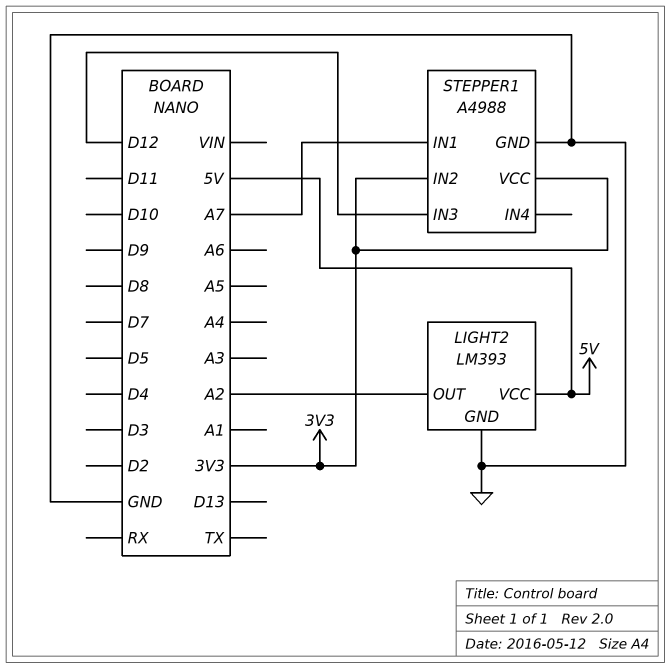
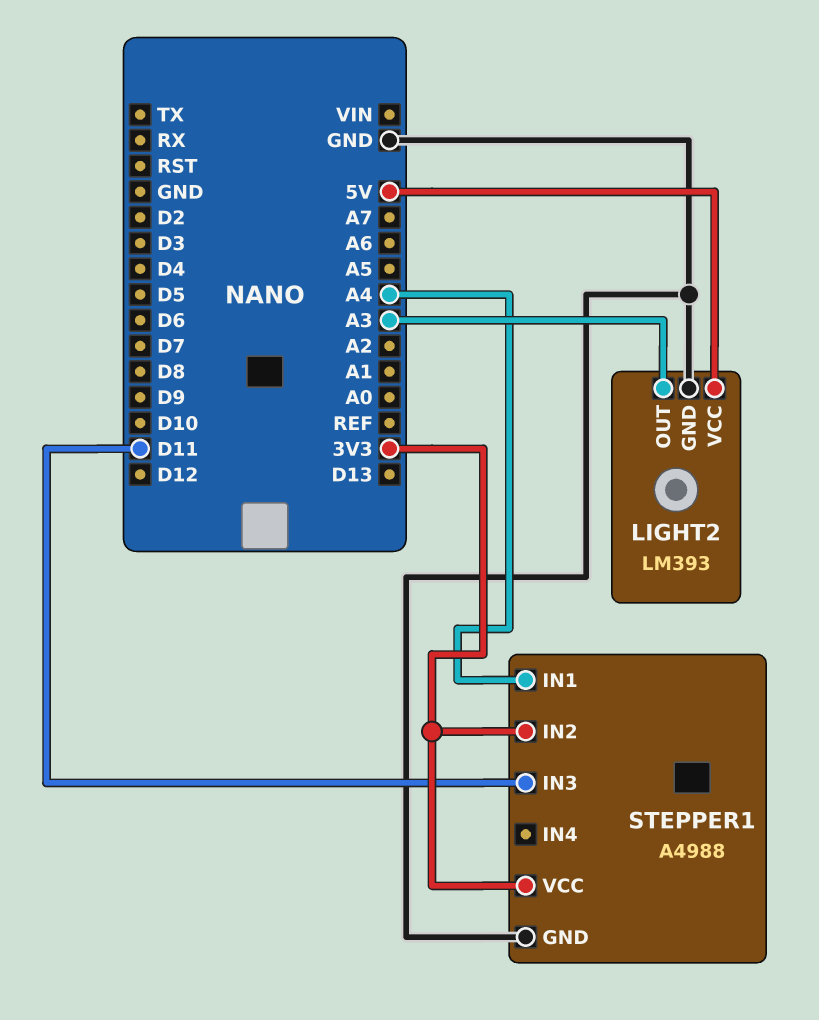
LIGHT2 pin OUT: A2 -> A3
STEPPER1 pin IN1: A7 -> A4
STEPPER1 pin IN3: D12 -> D11

